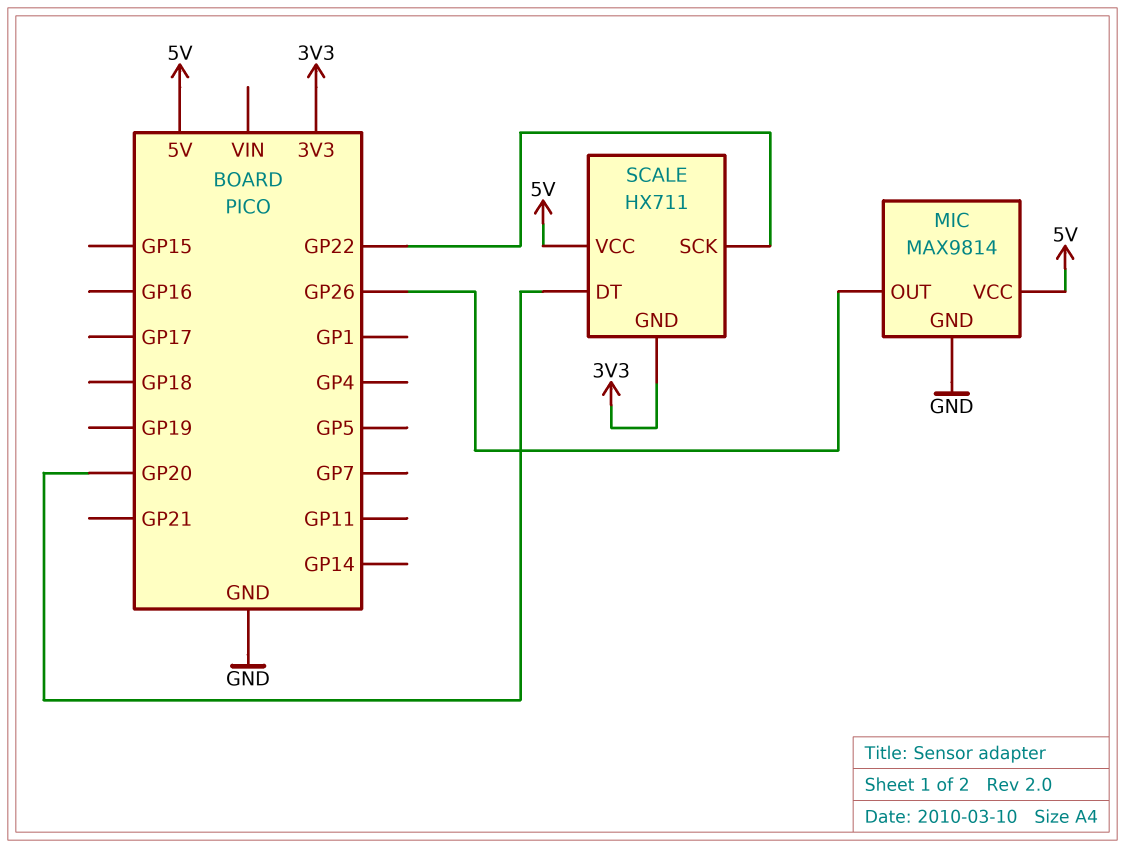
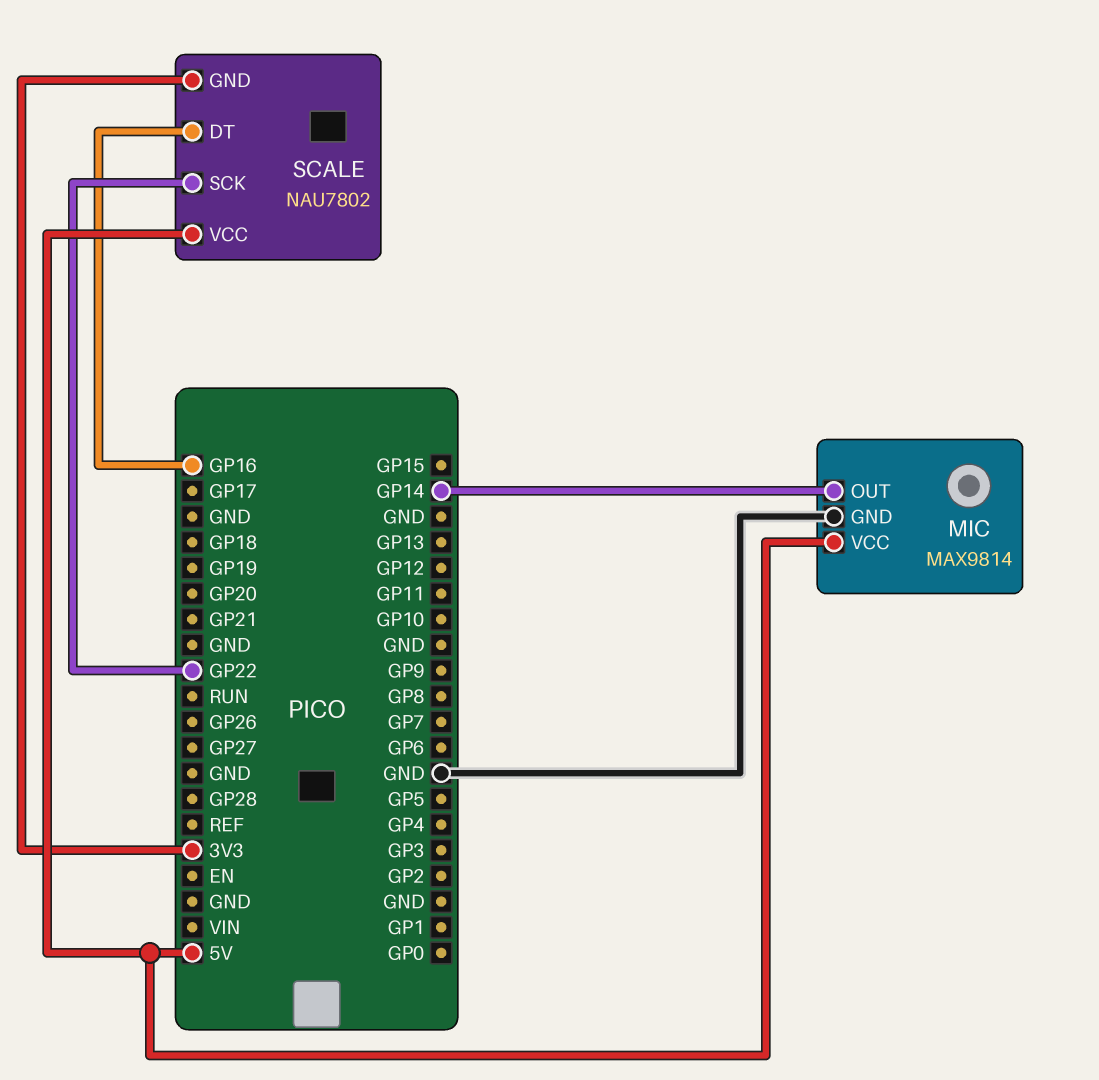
MIC pin OUT: GP26 -> GP14
SCALE: HX711 -> NAU7802
SCALE pin DT: GP20 -> GP16

